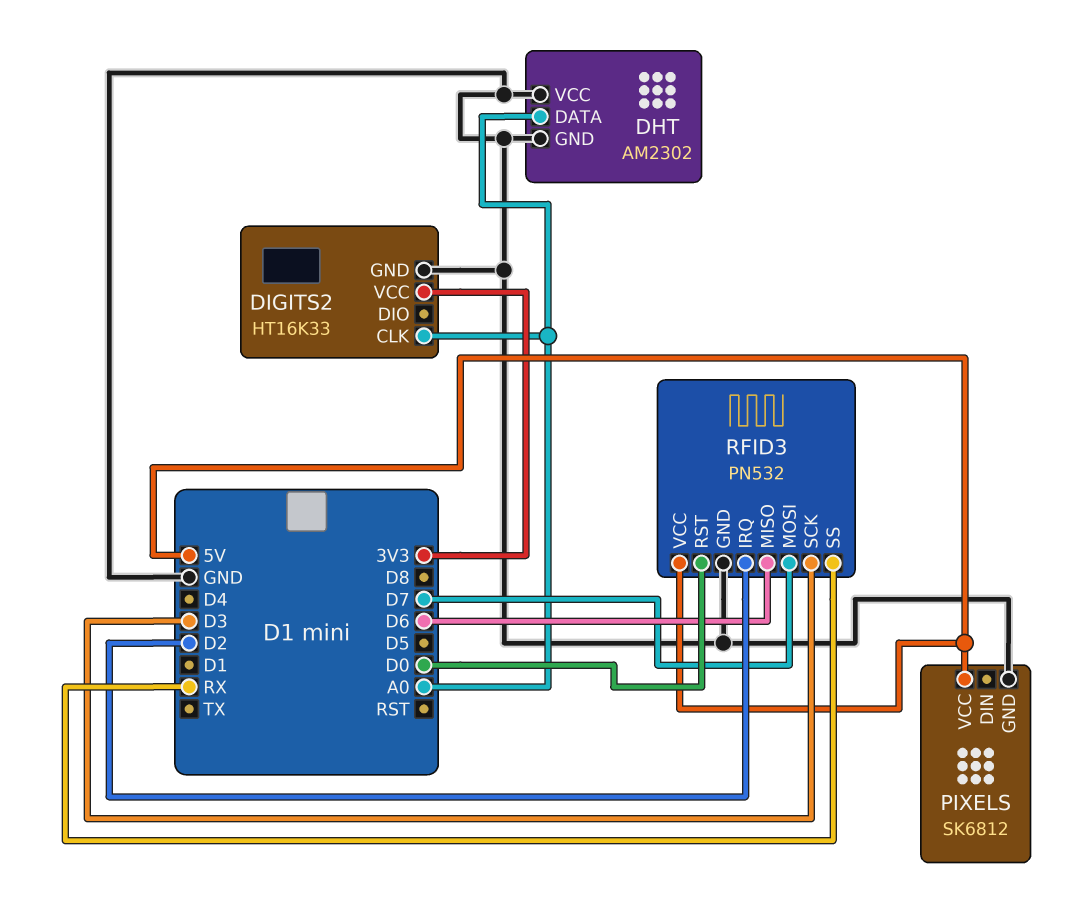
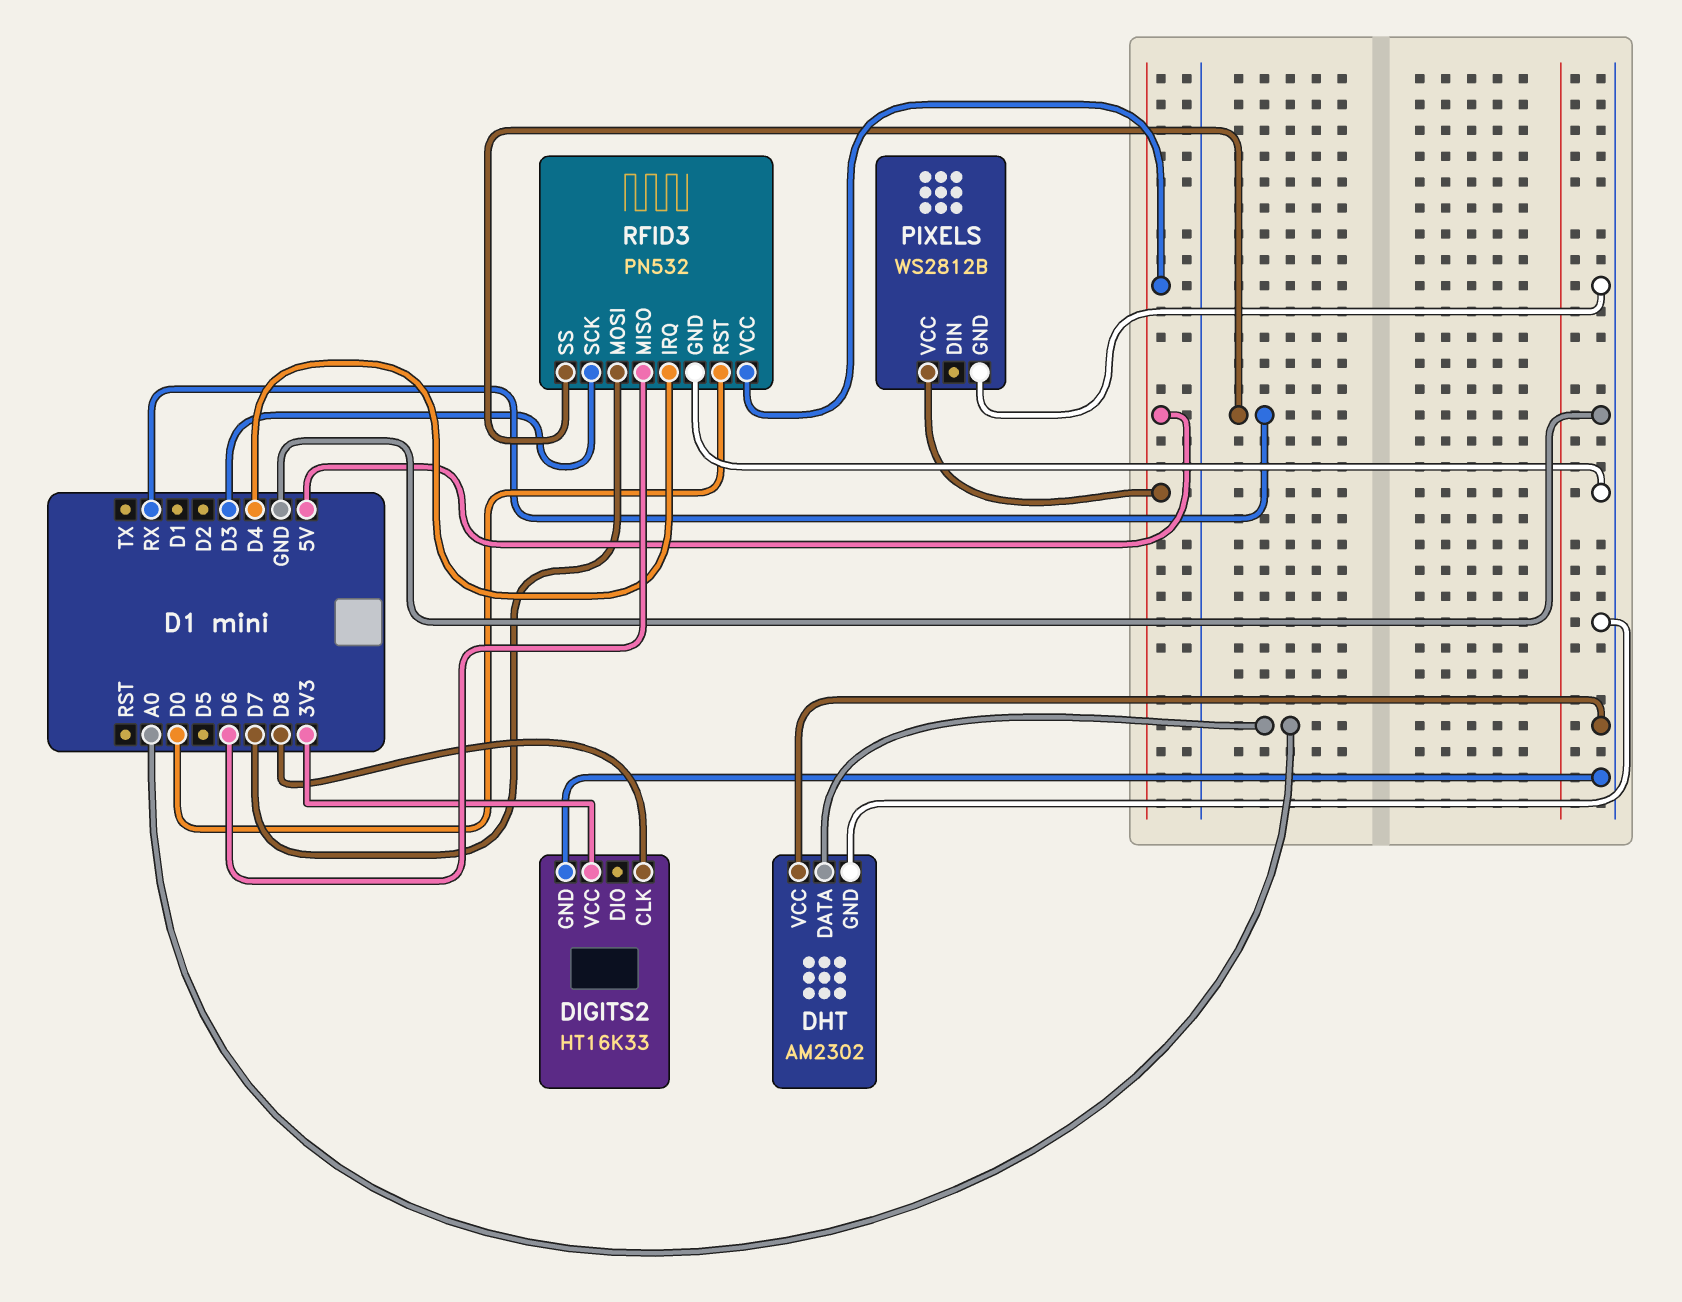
DIGITS2 pin CLK: A0 -> D8
PIXELS: SK6812 -> WS2812B
RFID3 pin IRQ: D2 -> D4

